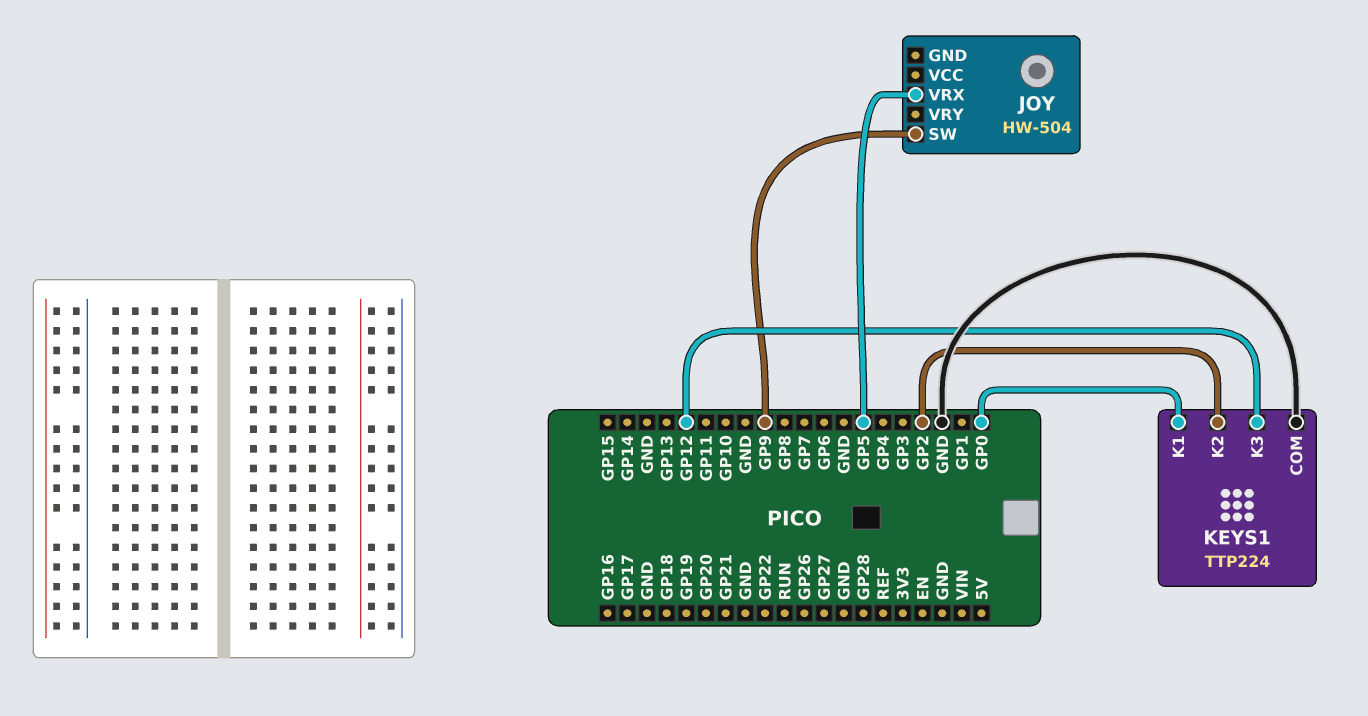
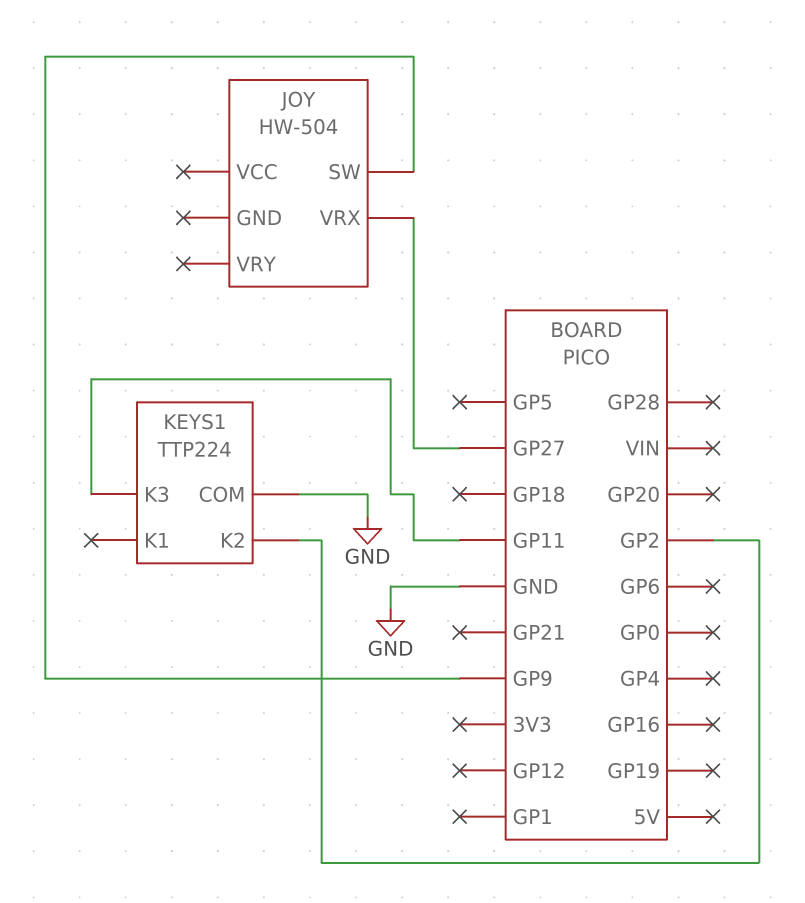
JOY pin VRX: GP5 -> GP27
KEYS1 pin K1: GP0 -> none
KEYS1 pin K3: GP12 -> GP11

